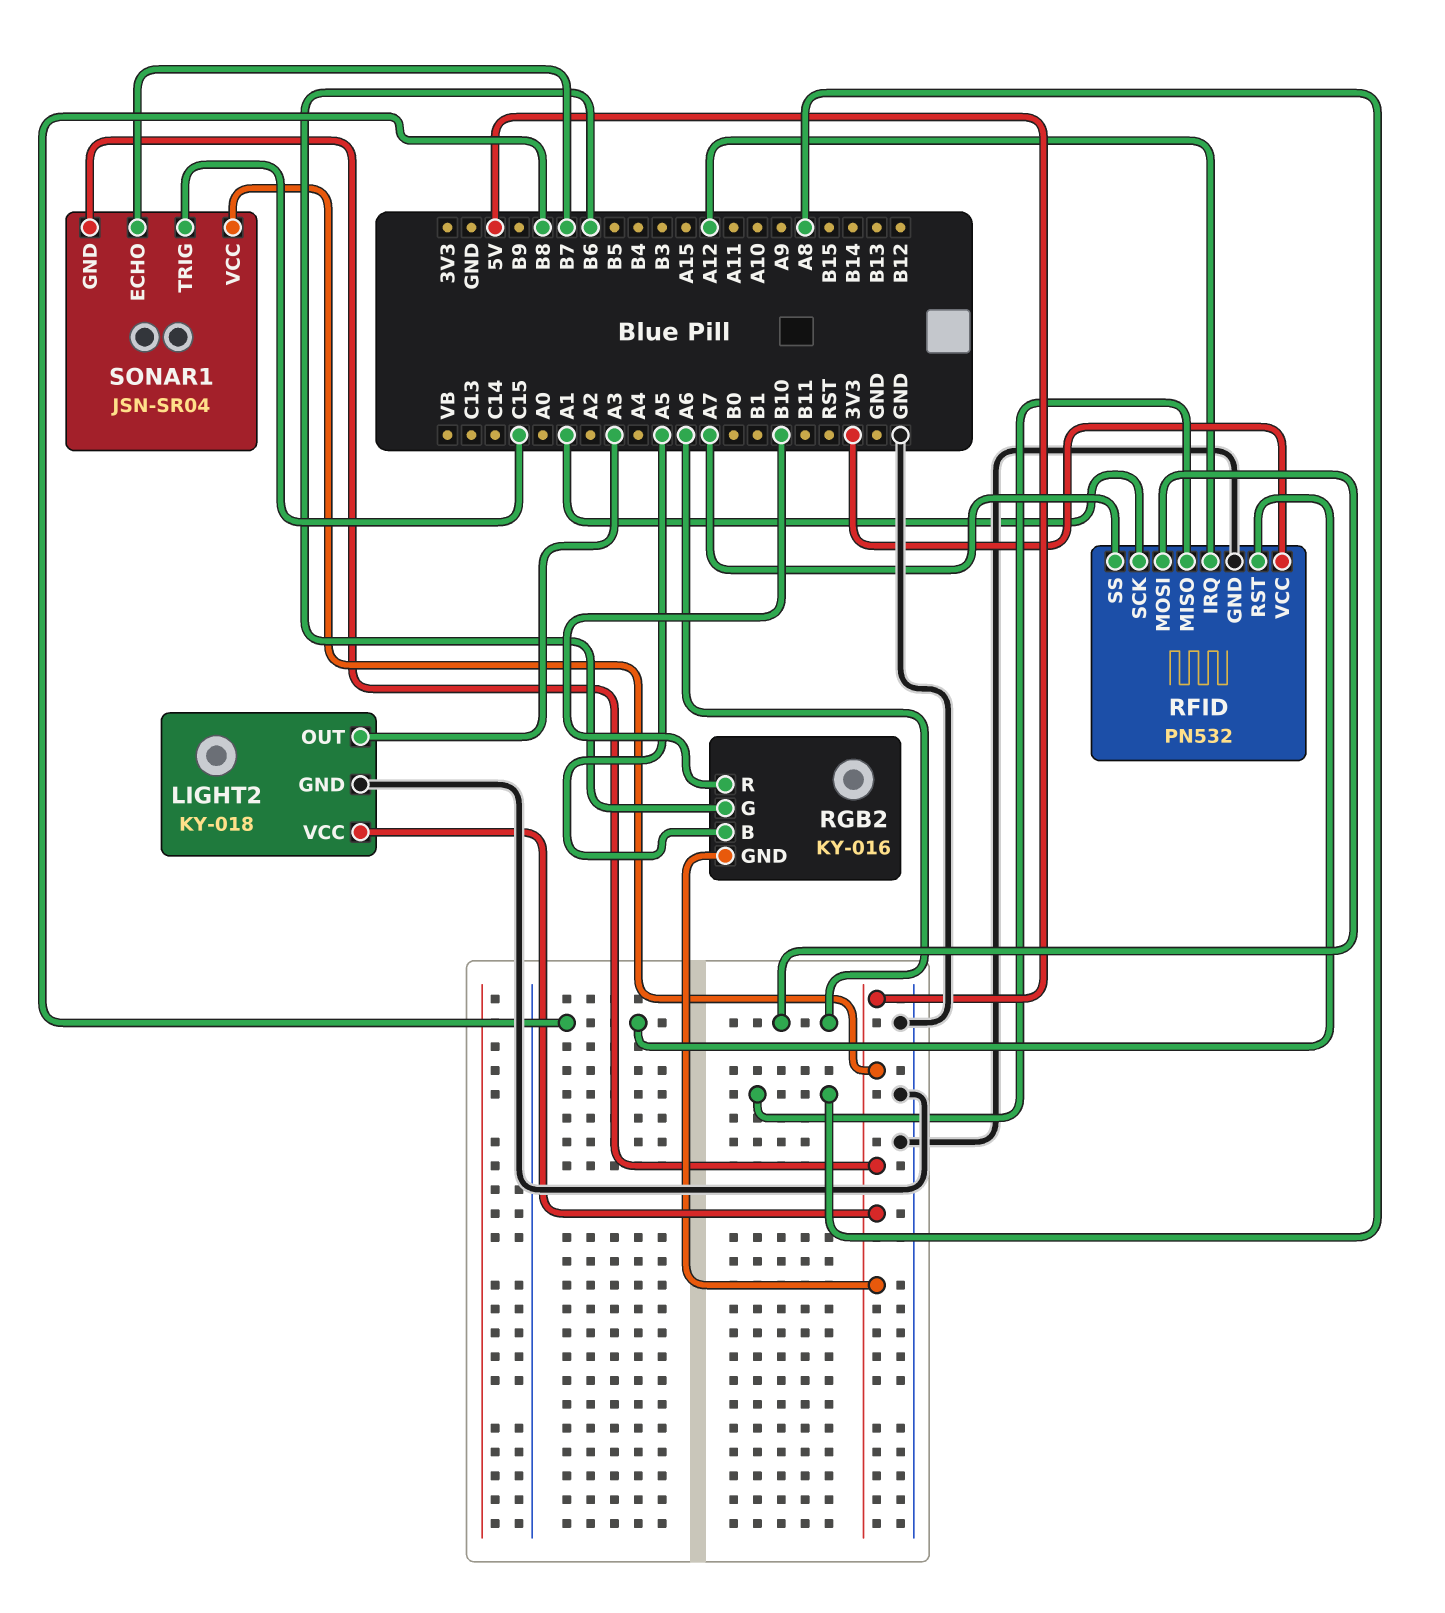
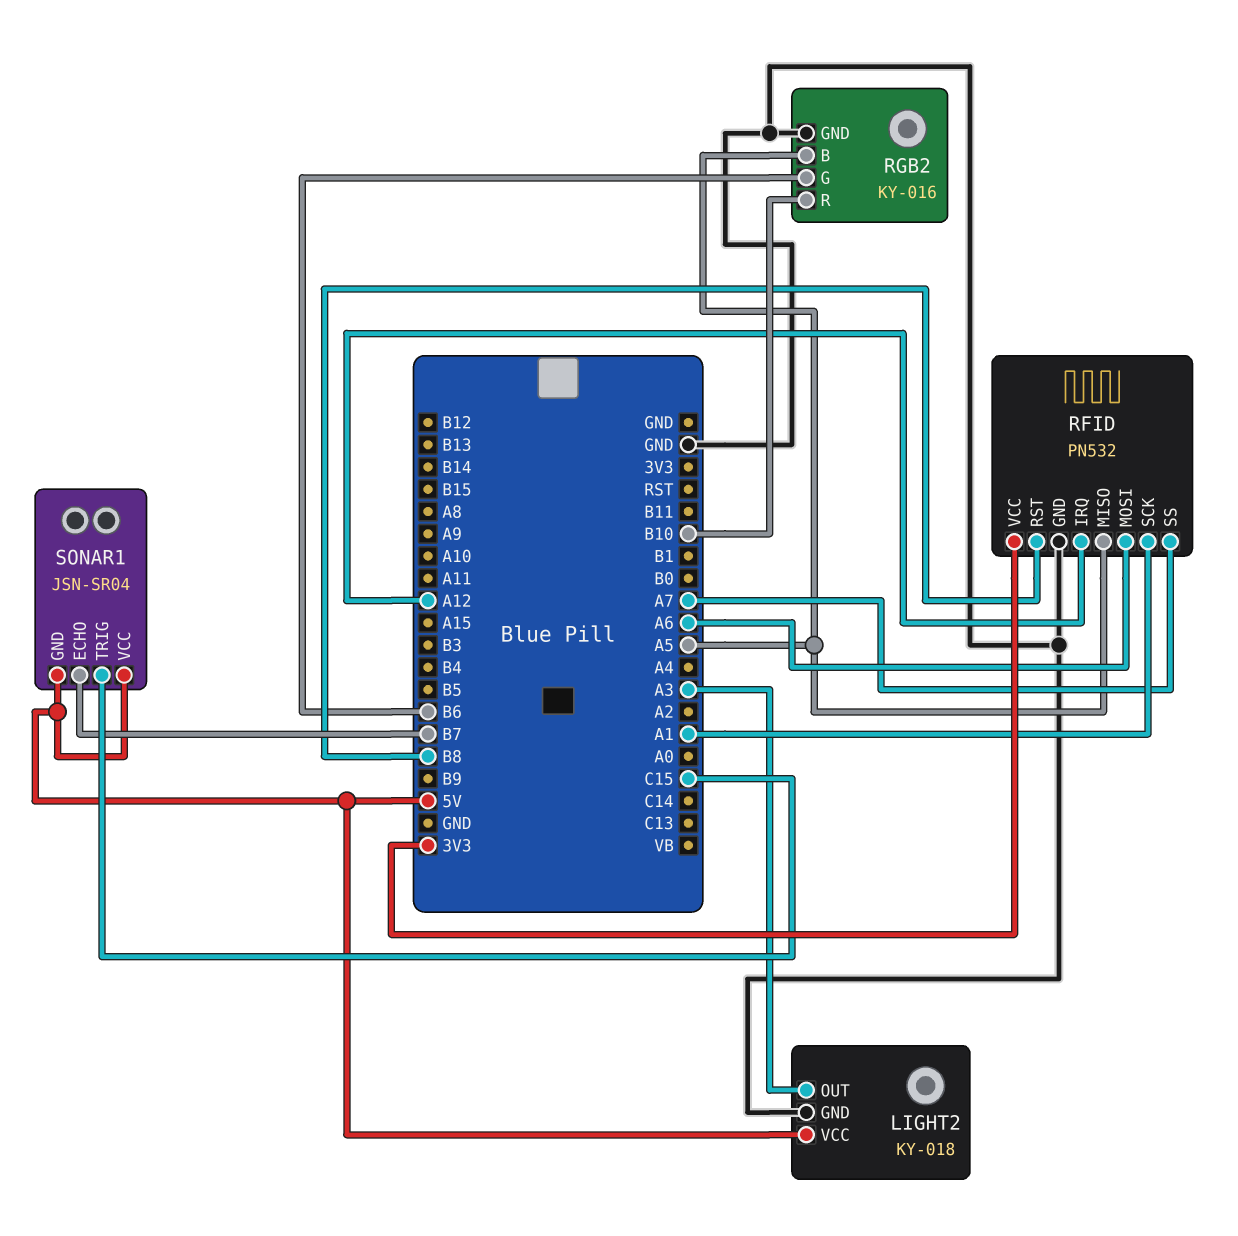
RFID pin MISO: A8 -> A5
RGB2 pin GND: 5V -> GND

